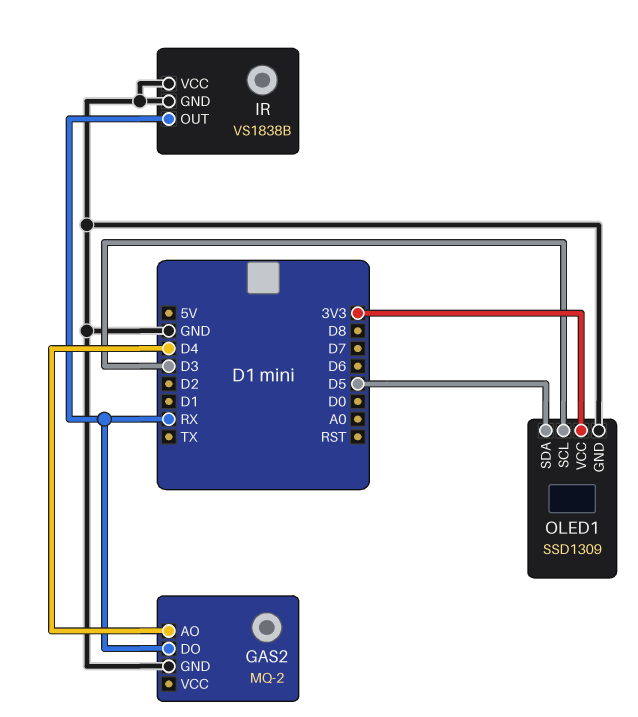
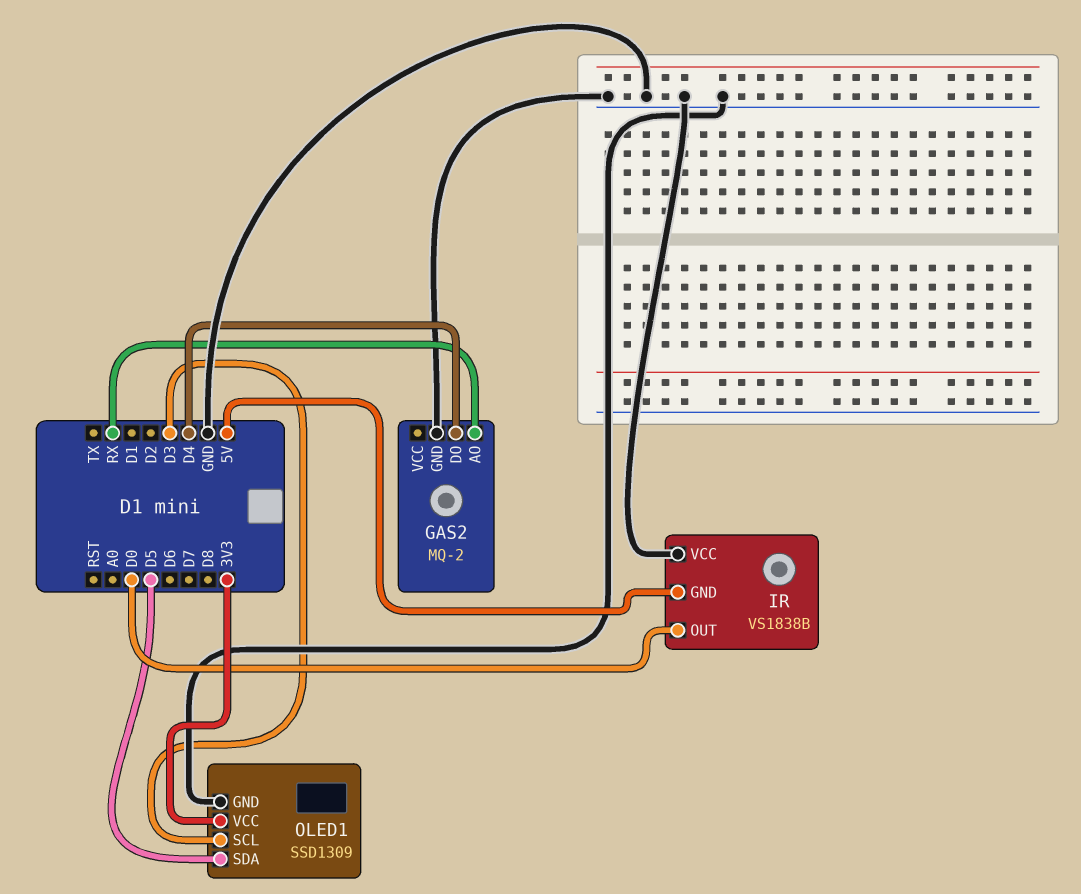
GAS2 pin AO: D4 -> RX
GAS2 pin DO: RX -> D4
IR pin GND: GND -> 5V
IR pin OUT: RX -> D0

